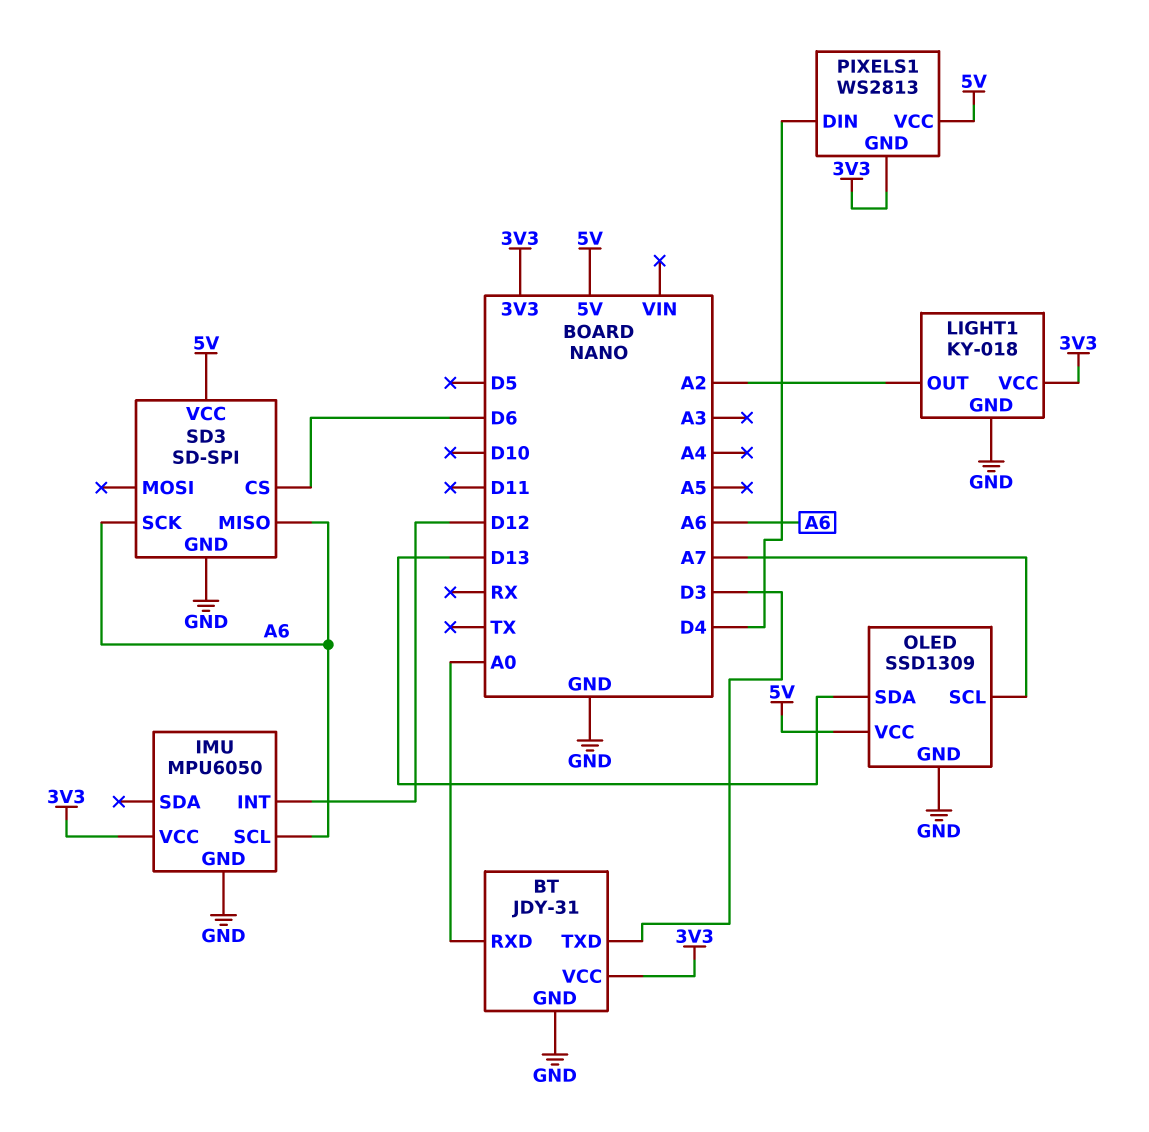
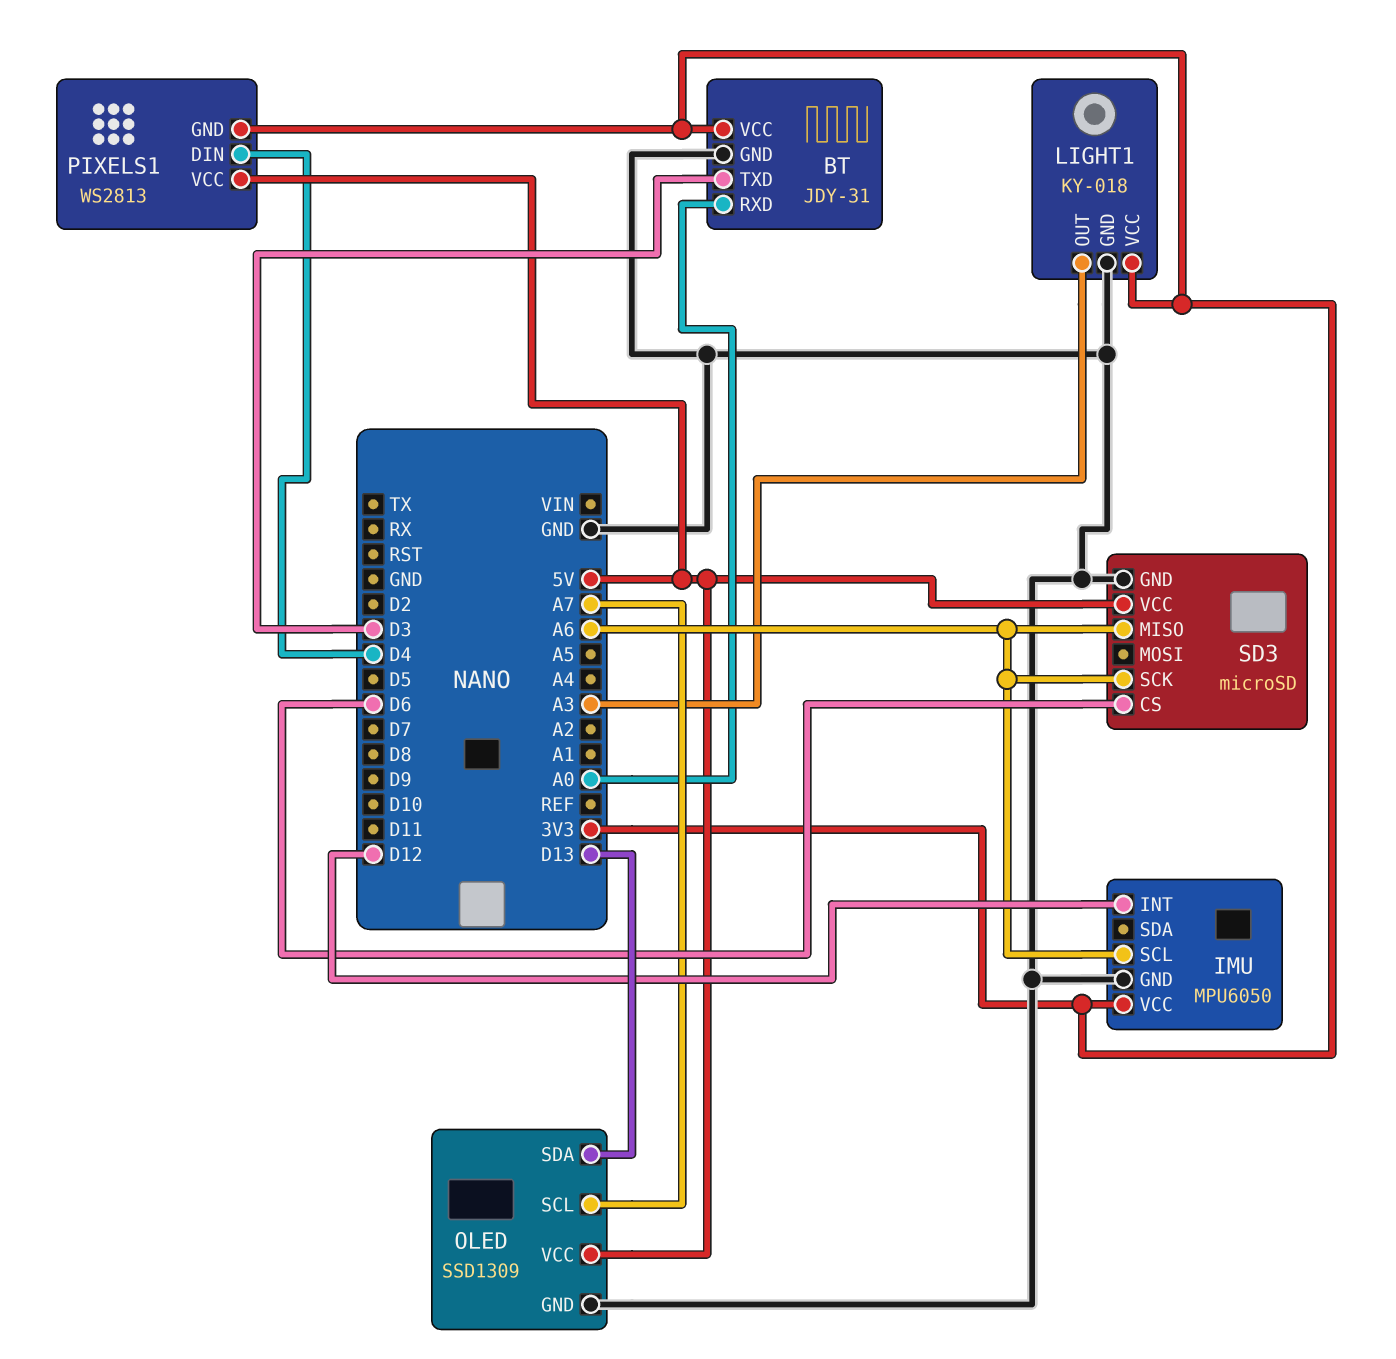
LIGHT1 pin OUT: A2 -> A3
SD3: SD-SPI -> microSD

